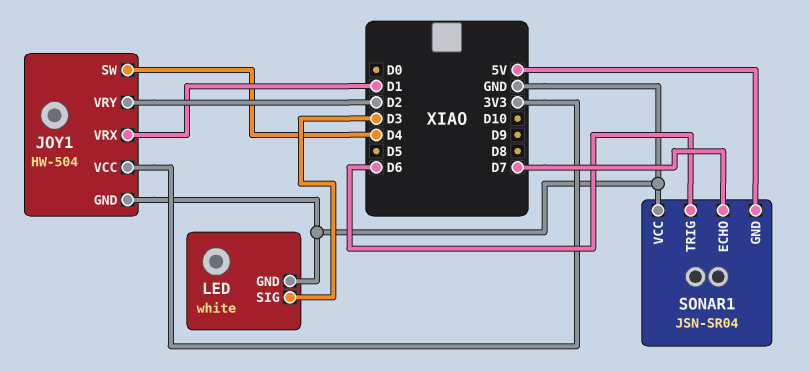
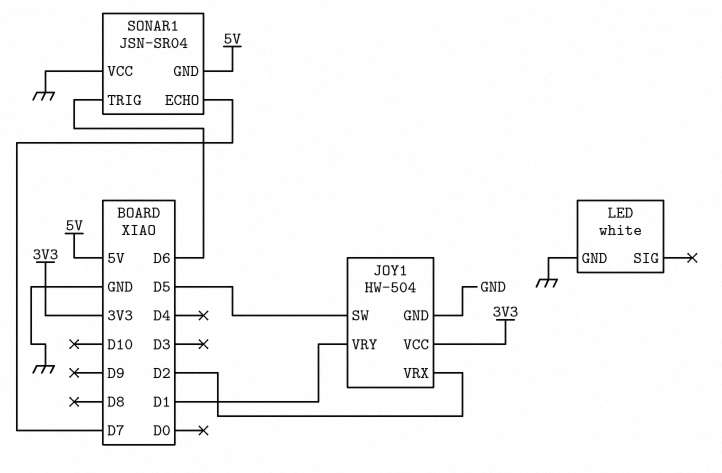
JOY1 pin SW: D4 -> D5
JOY1 pin VRX: D1 -> D2
JOY1 pin VRY: D2 -> D1
LED pin SIG: D3 -> none

